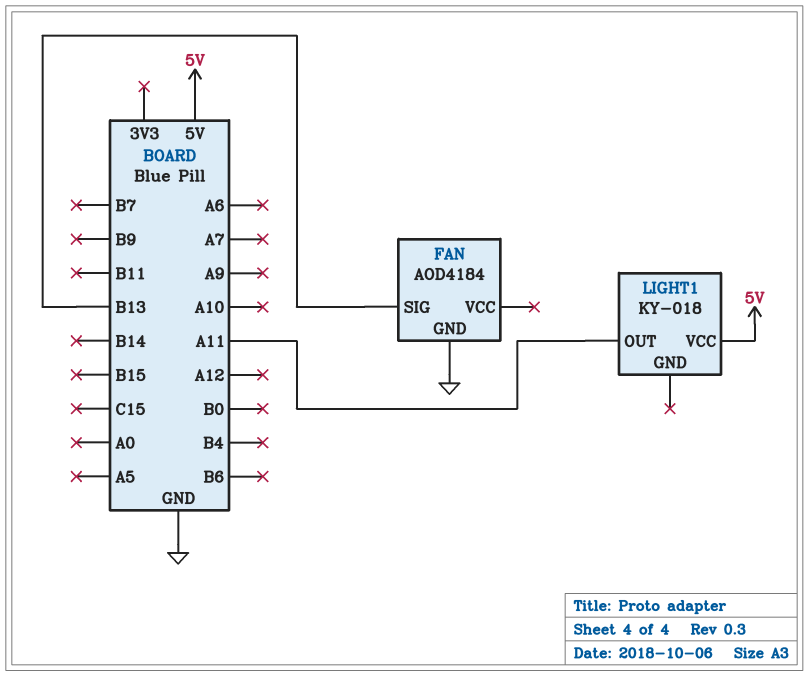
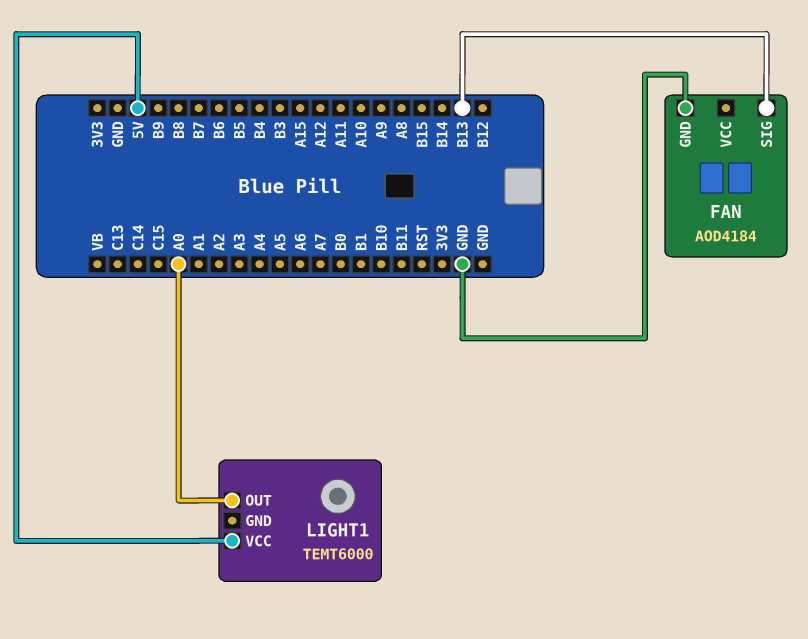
LIGHT1: KY-018 -> TEMT6000
LIGHT1 pin OUT: A11 -> A0

